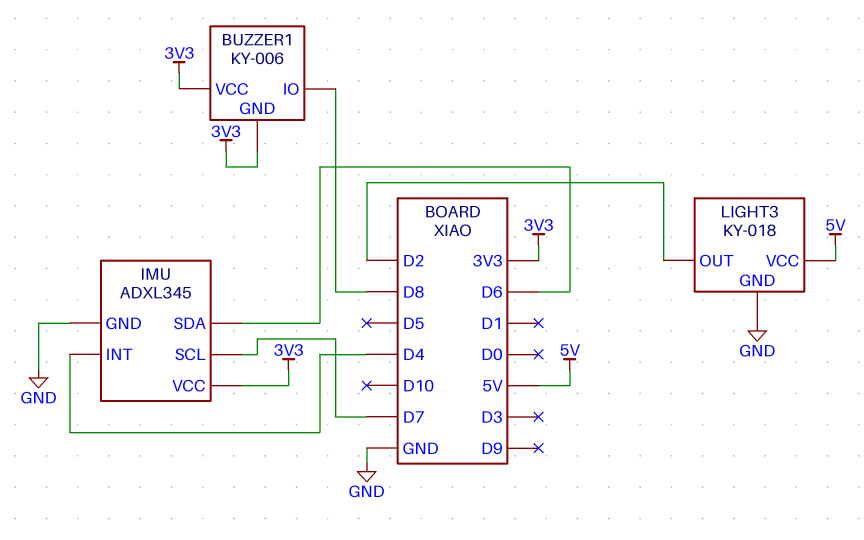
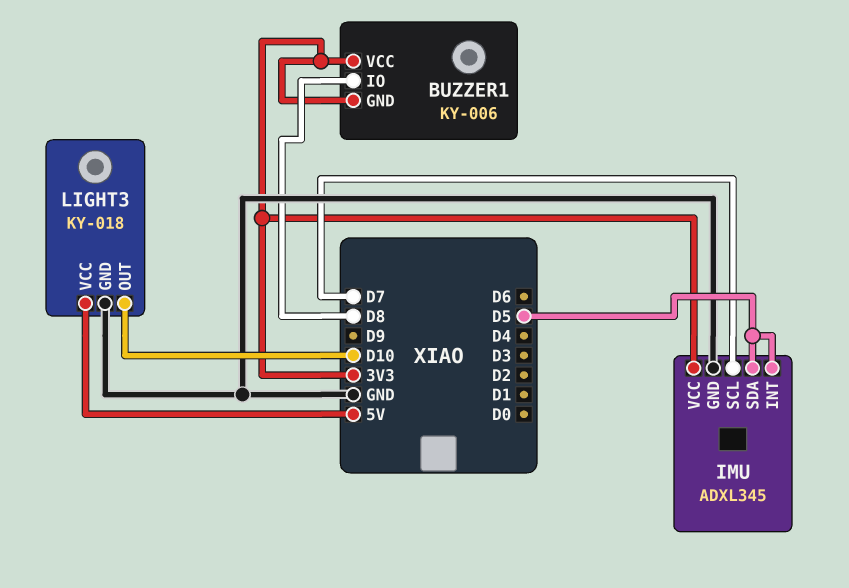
IMU pin INT: D4 -> D5
IMU pin SDA: D6 -> D5
LIGHT3 pin OUT: D2 -> D10

